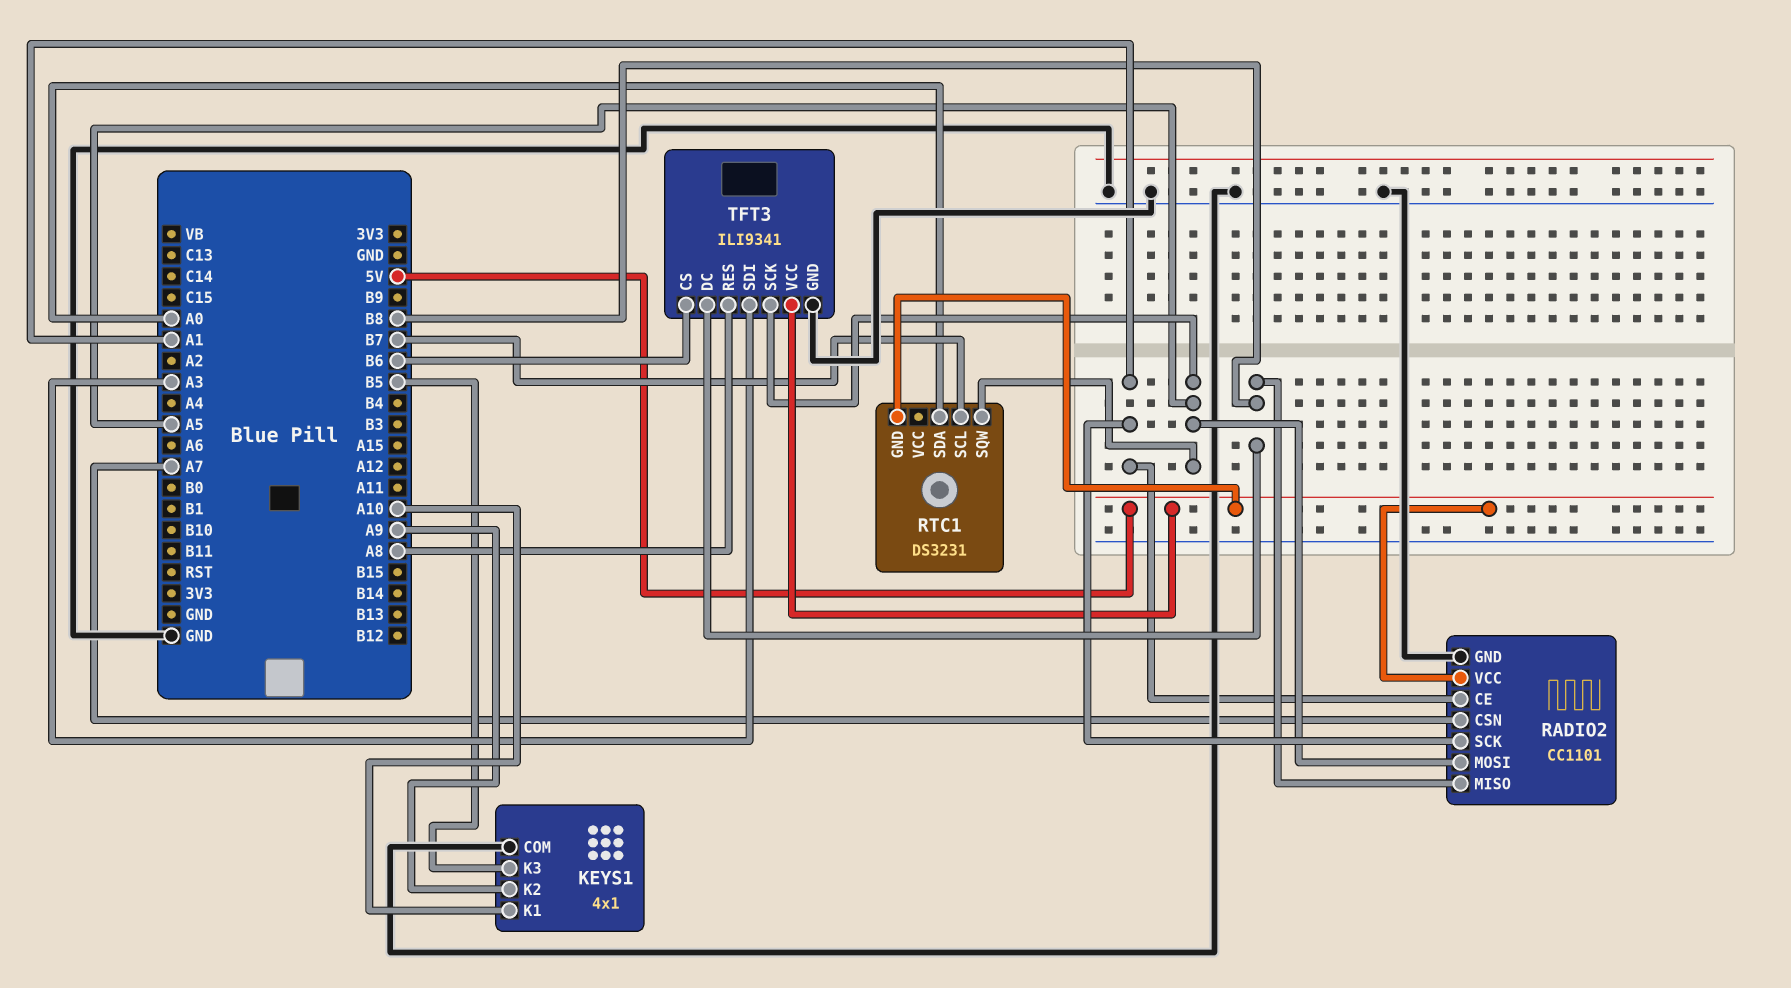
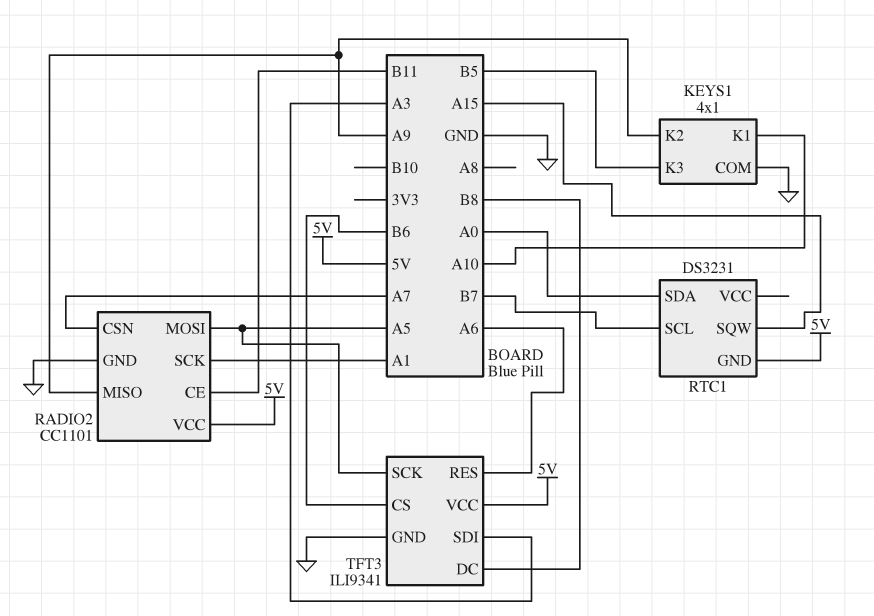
RADIO2 pin CE: A1 -> B11
RADIO2 pin MISO: B8 -> A9
RTC1 pin SQW: A5 -> A15
TFT3 pin RES: A8 -> A6

